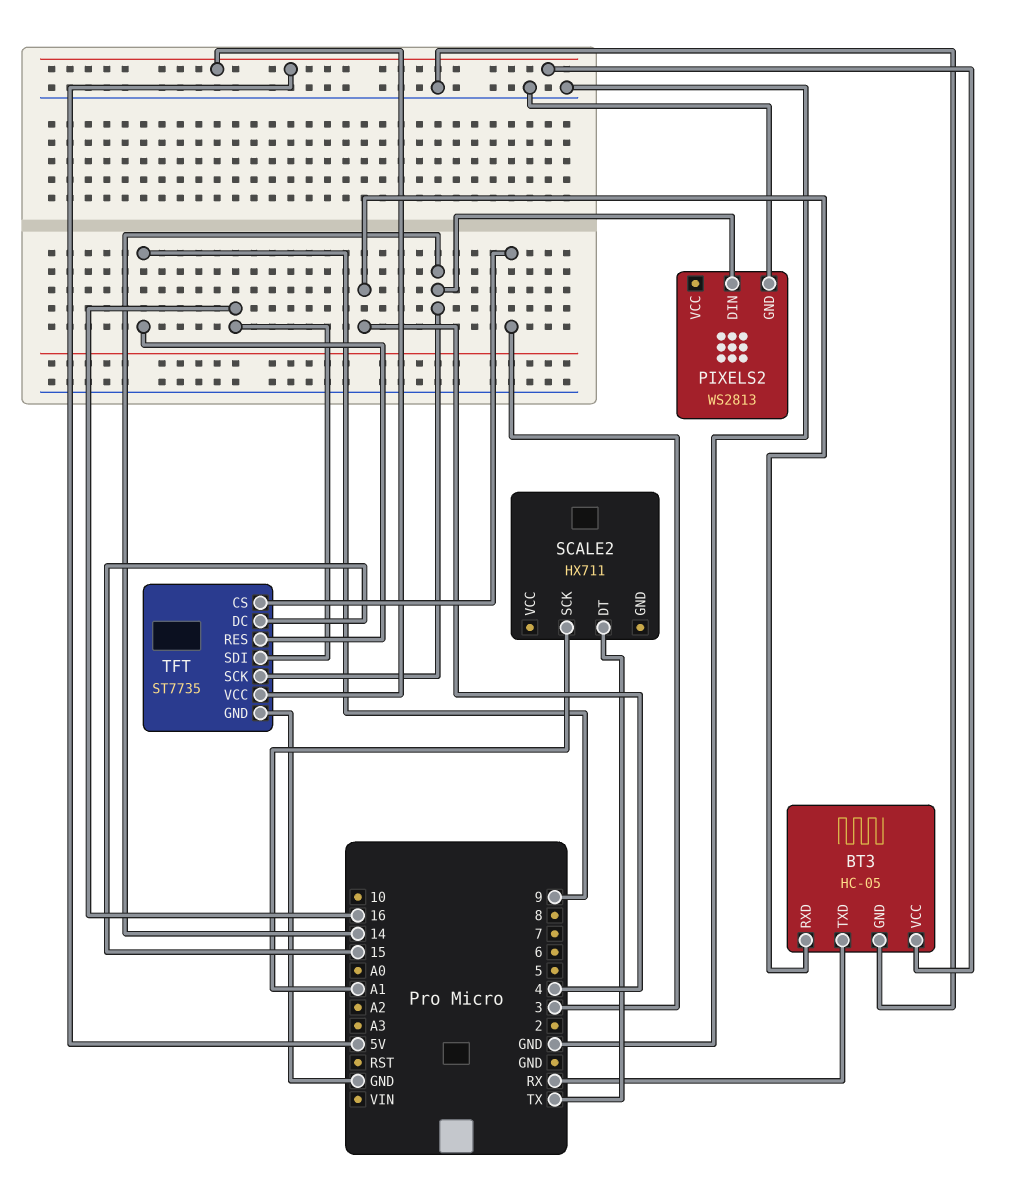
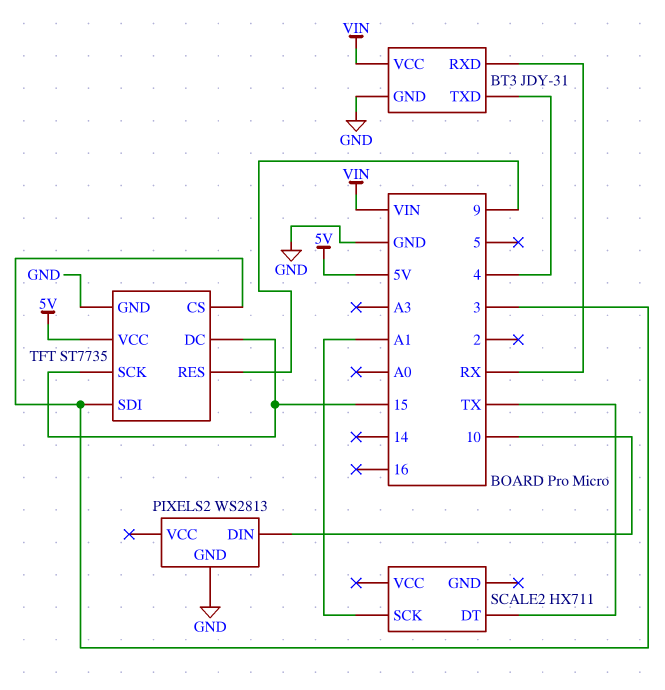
BT3: HC-05 -> JDY-31
BT3 pin RXD: 4 -> RX
BT3 pin TXD: RX -> 4
BT3 pin VCC: 5V -> VIN
PIXELS2 pin DIN: 14 -> 10
TFT pin SCK: 14 -> 15
TFT pin SDI: 16 -> 3

